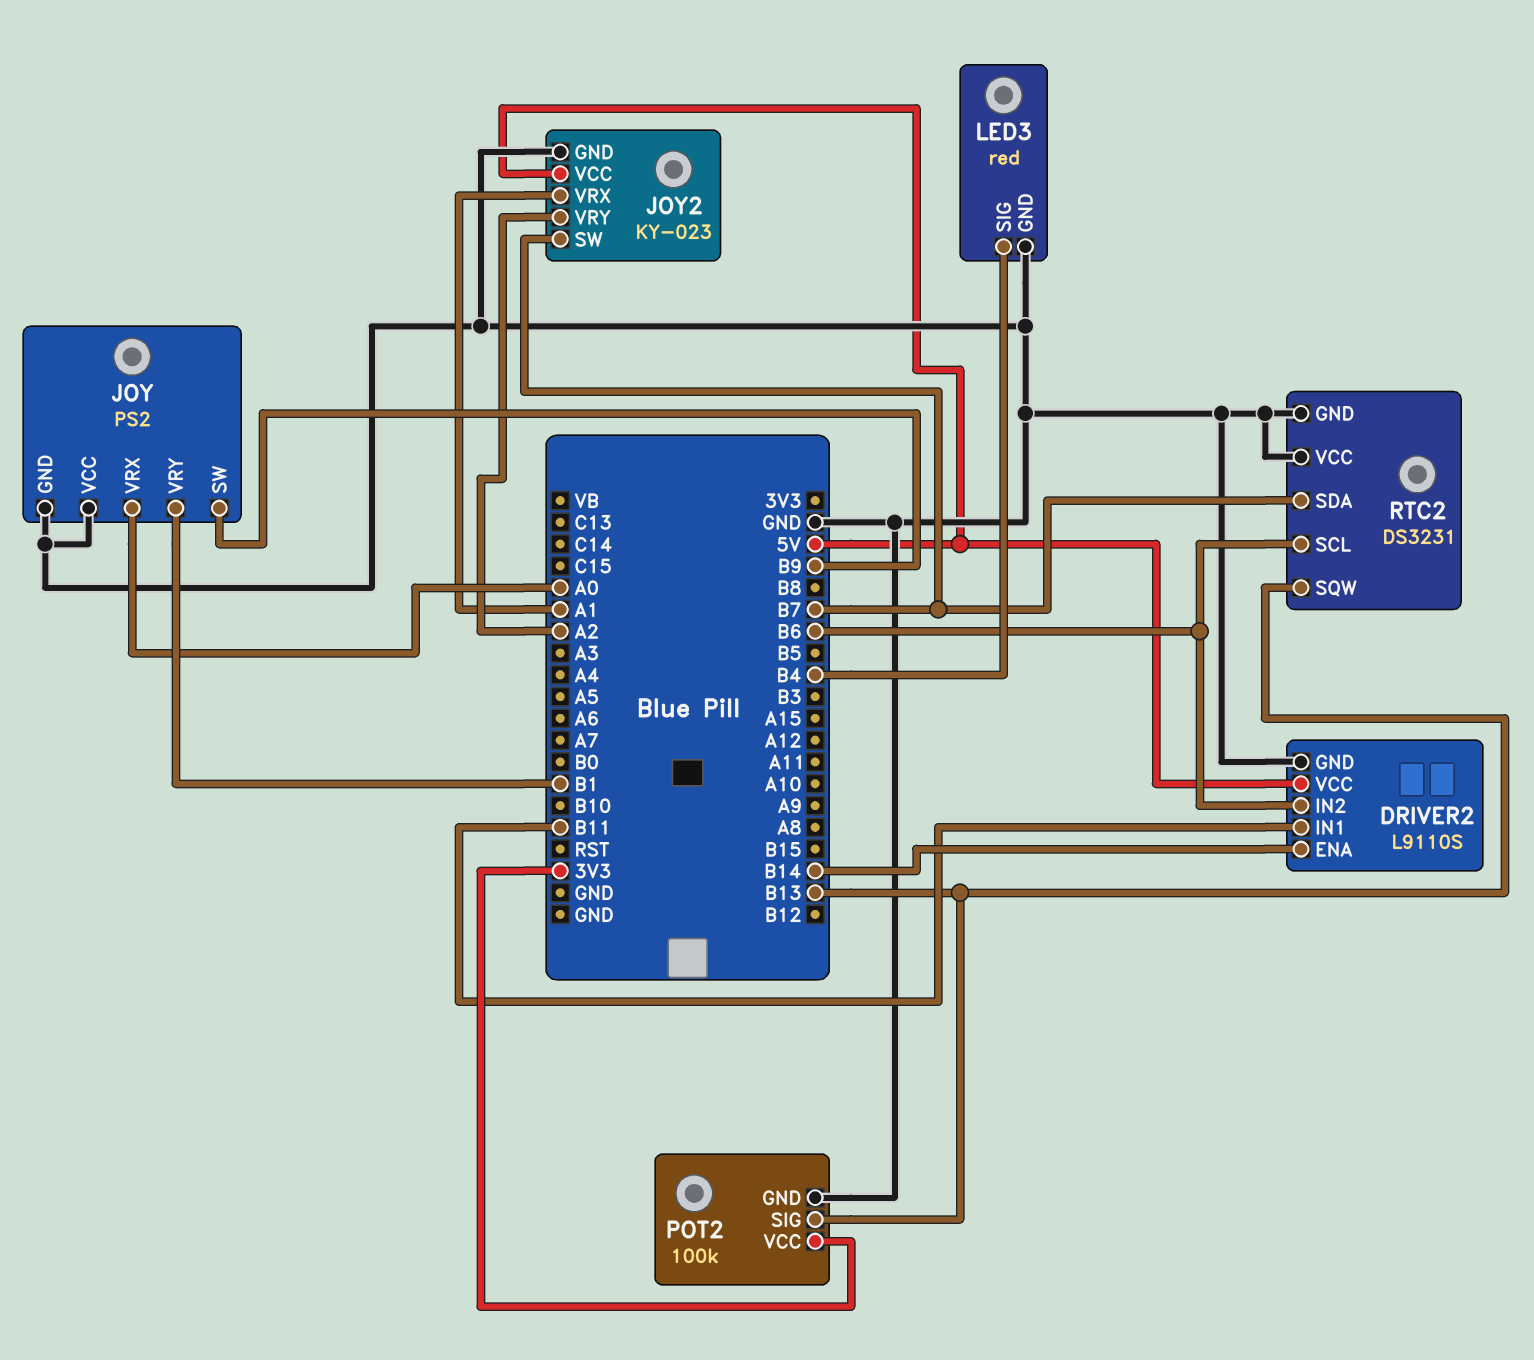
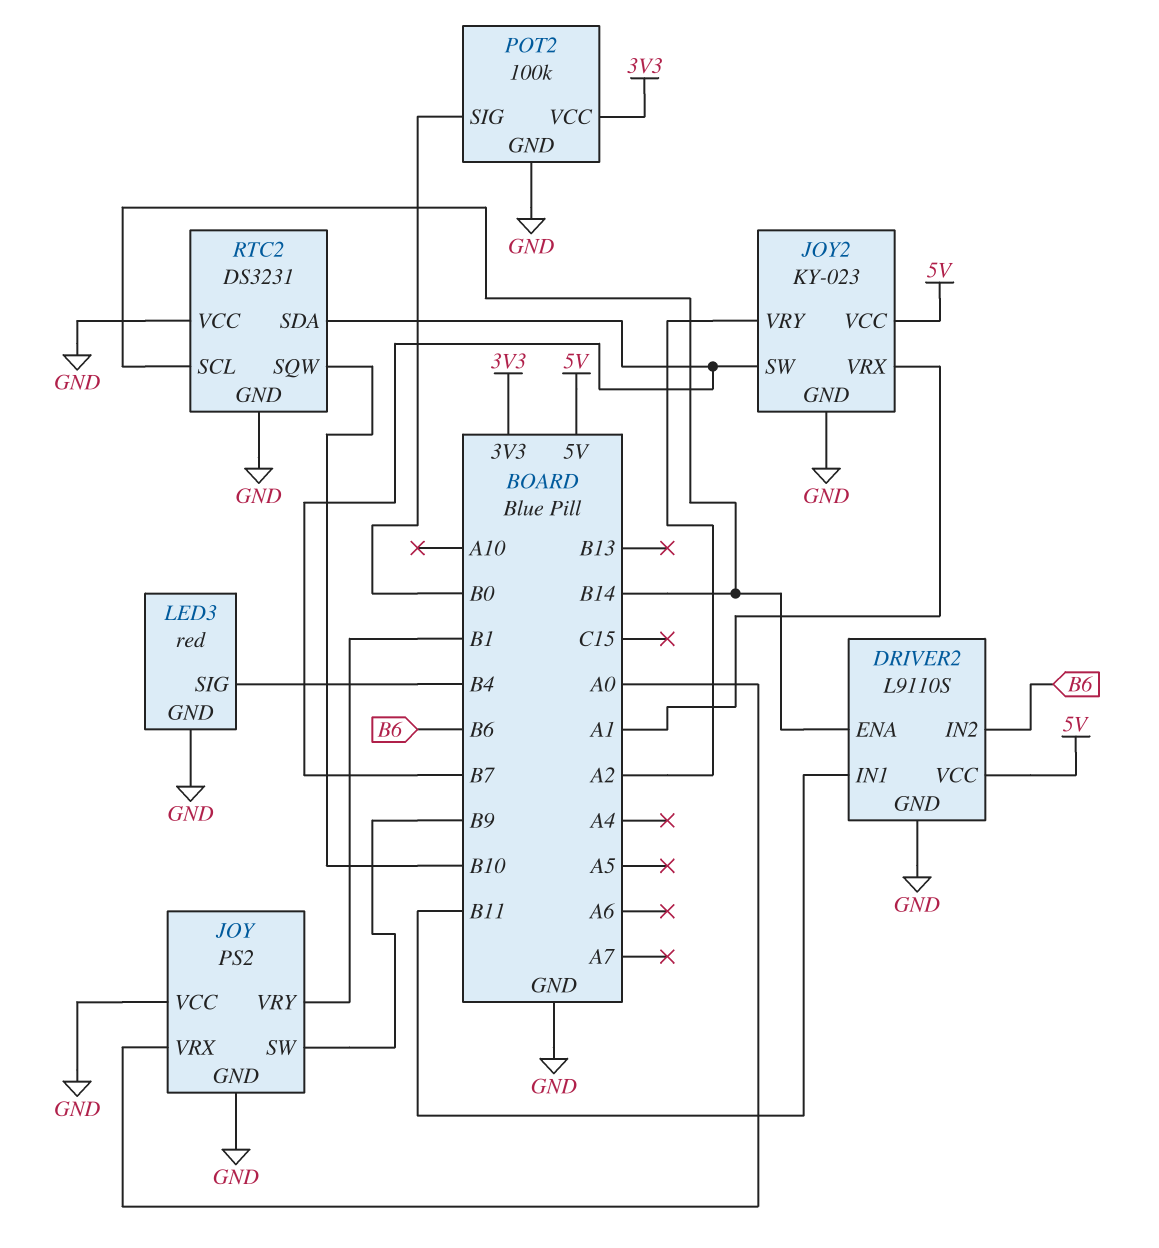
POT2 pin SIG: B13 -> B0
RTC2 pin SCL: B6 -> B14
RTC2 pin SQW: B13 -> B10

